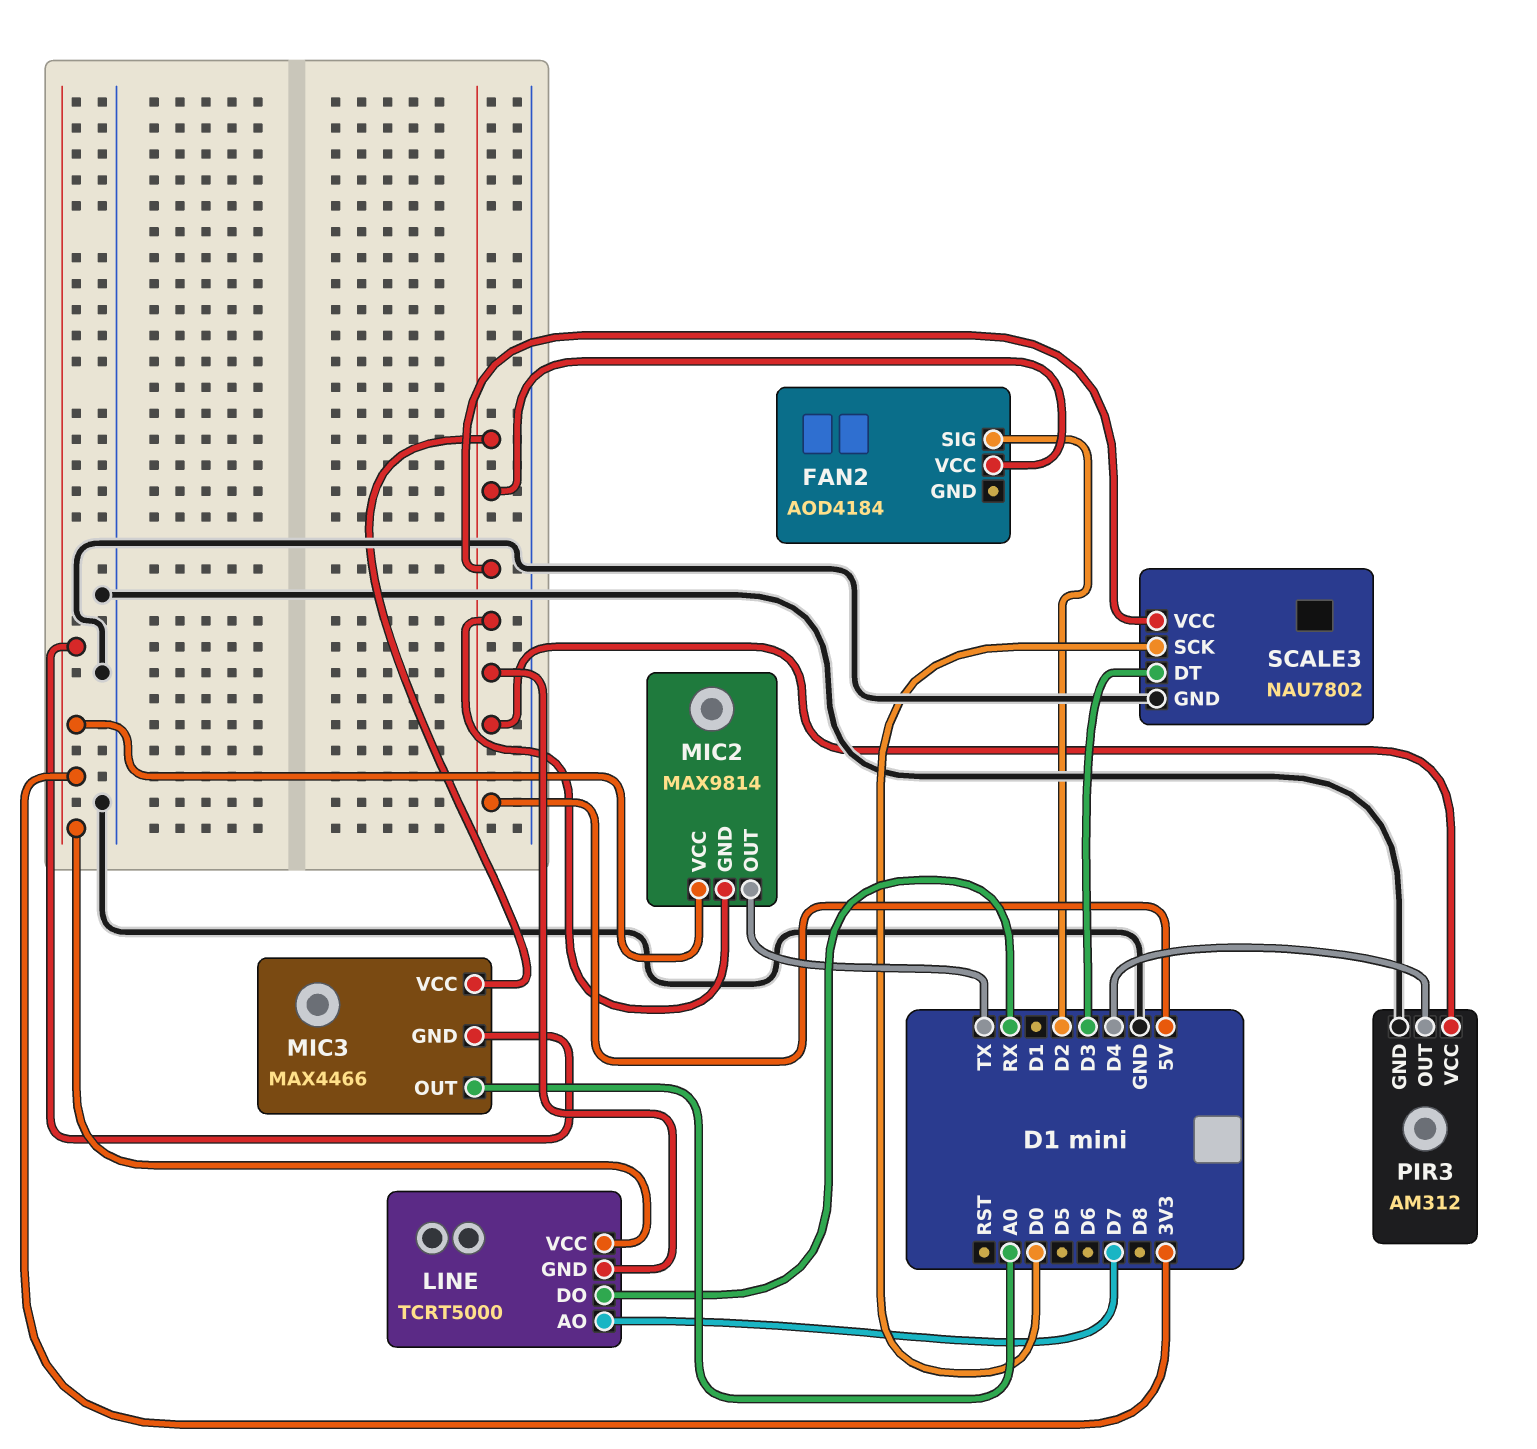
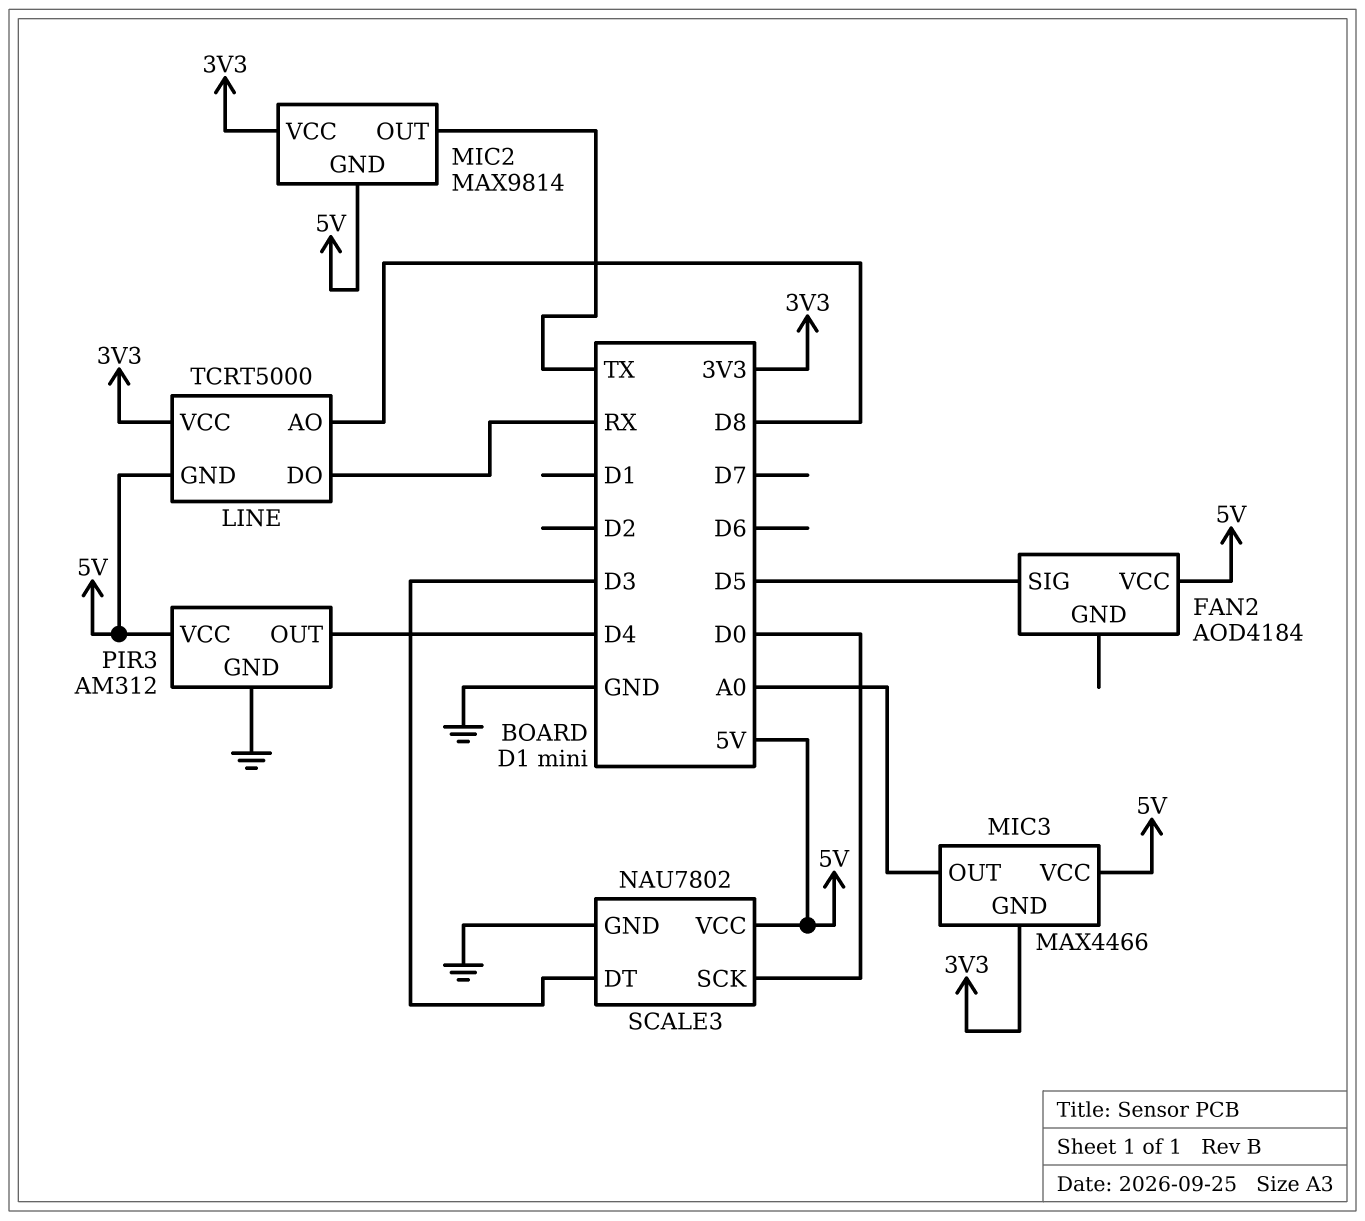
FAN2 pin SIG: D2 -> D5
LINE pin AO: D7 -> D8

